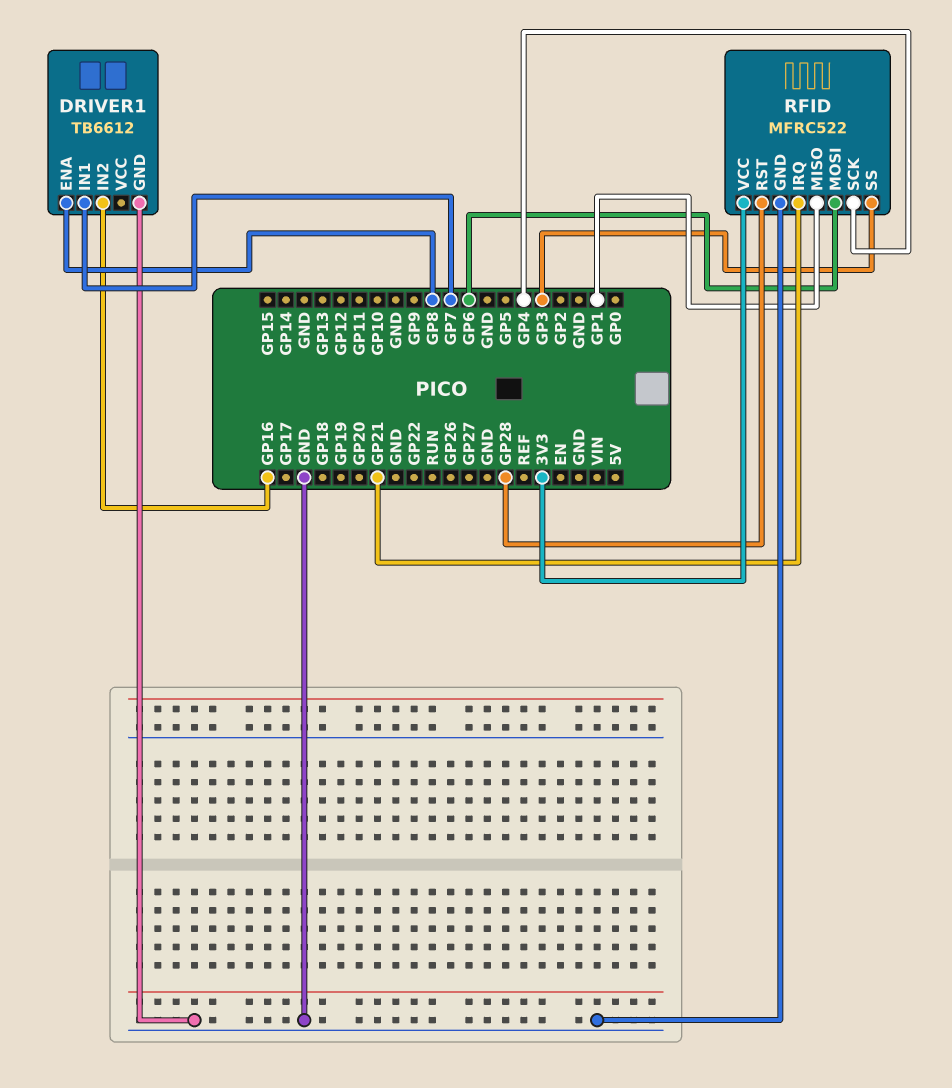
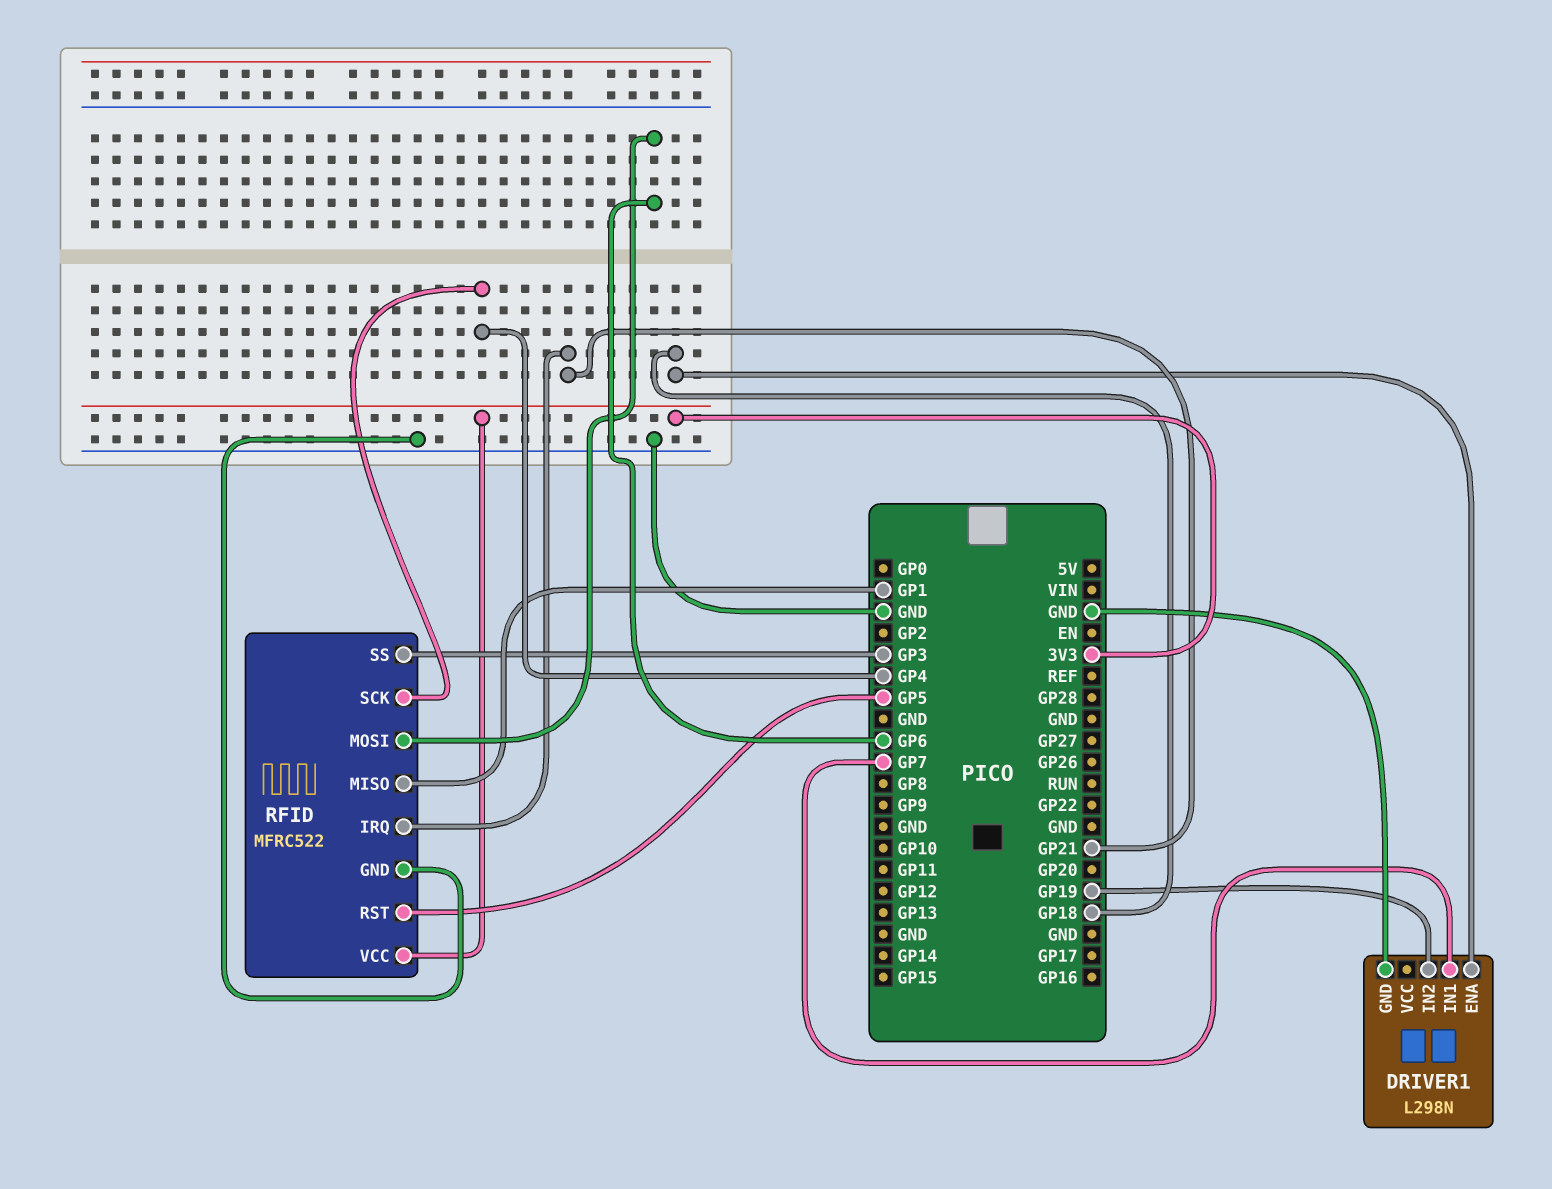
DRIVER1: TB6612 -> L298N
DRIVER1 pin ENA: GP8 -> GP18
DRIVER1 pin IN2: GP16 -> GP19
RFID pin RST: GP28 -> GP5

